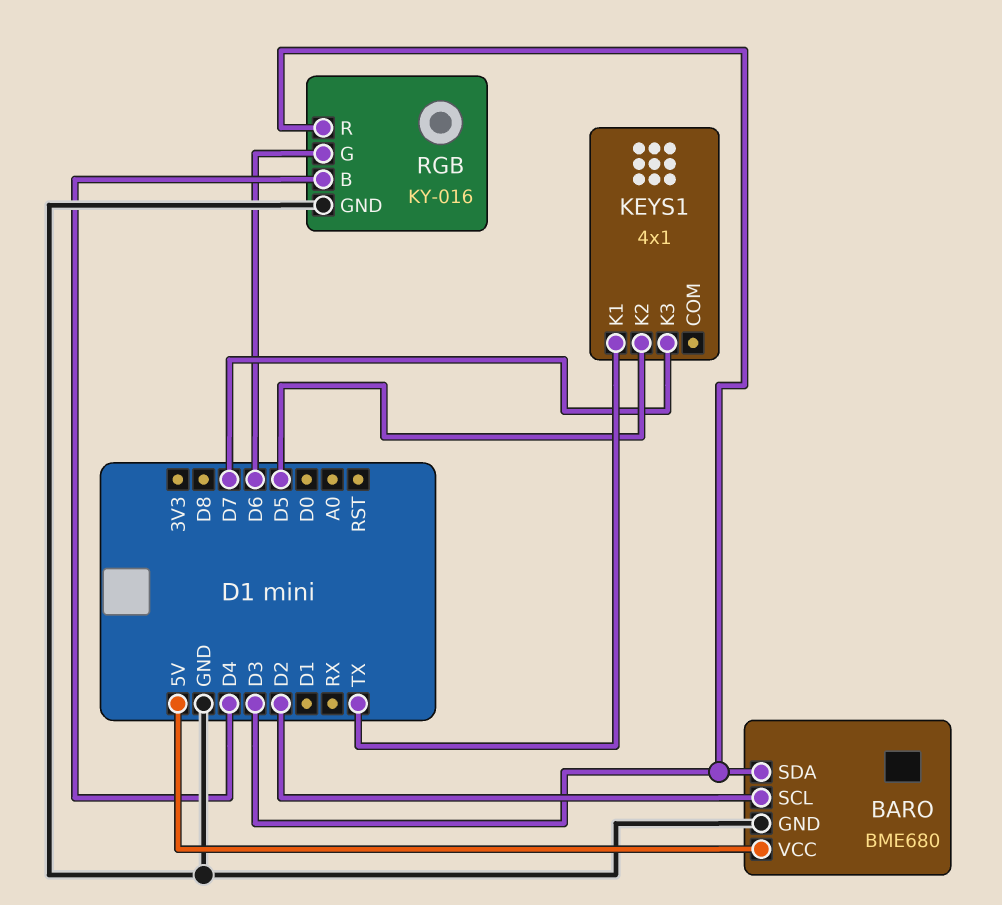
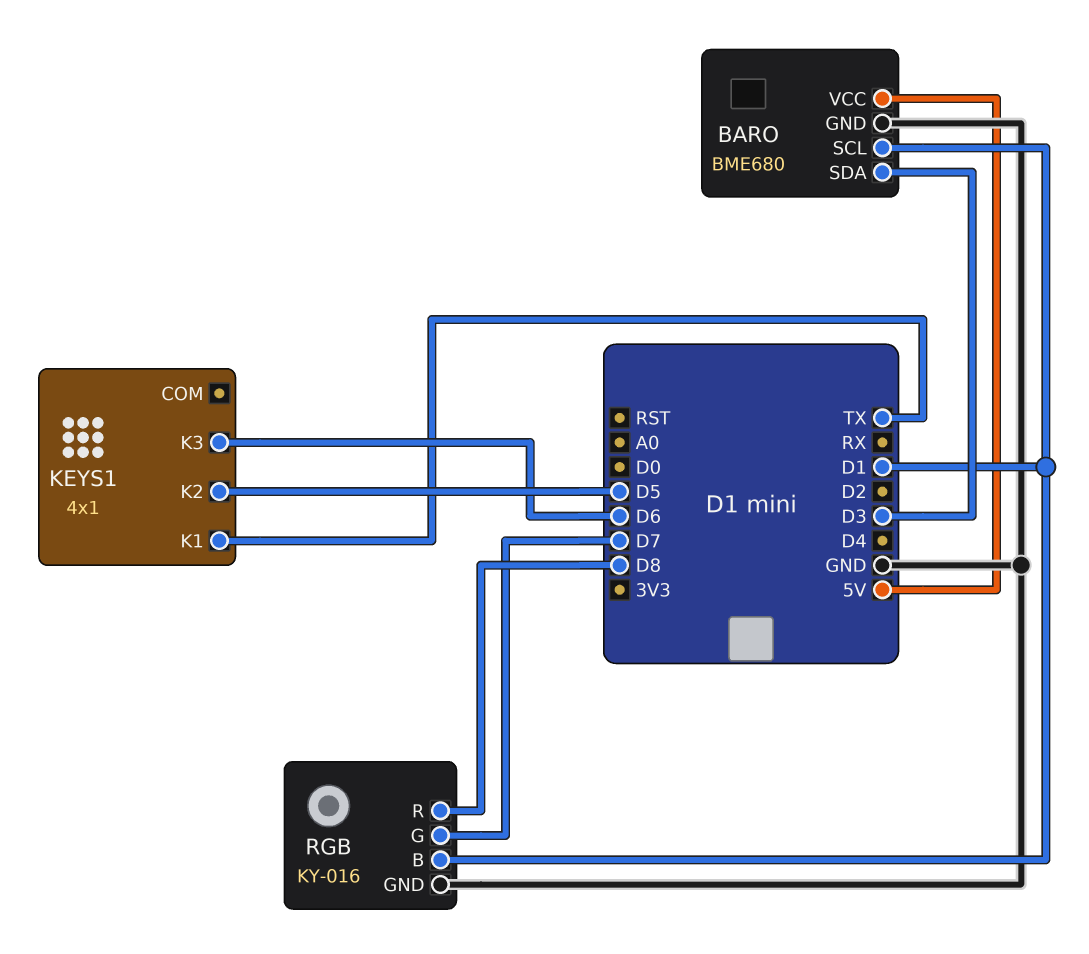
BARO pin SCL: D2 -> D1
KEYS1 pin K3: D7 -> D6
RGB pin B: D4 -> D1
RGB pin G: D6 -> D7
RGB pin R: D3 -> D8

